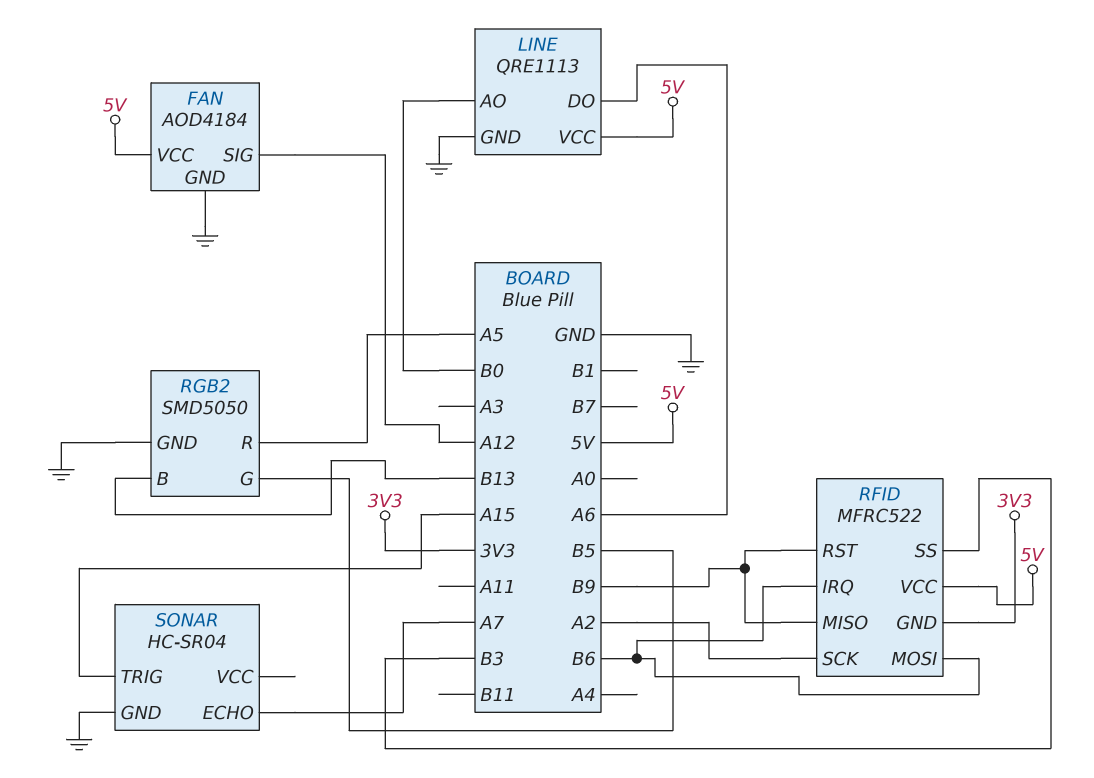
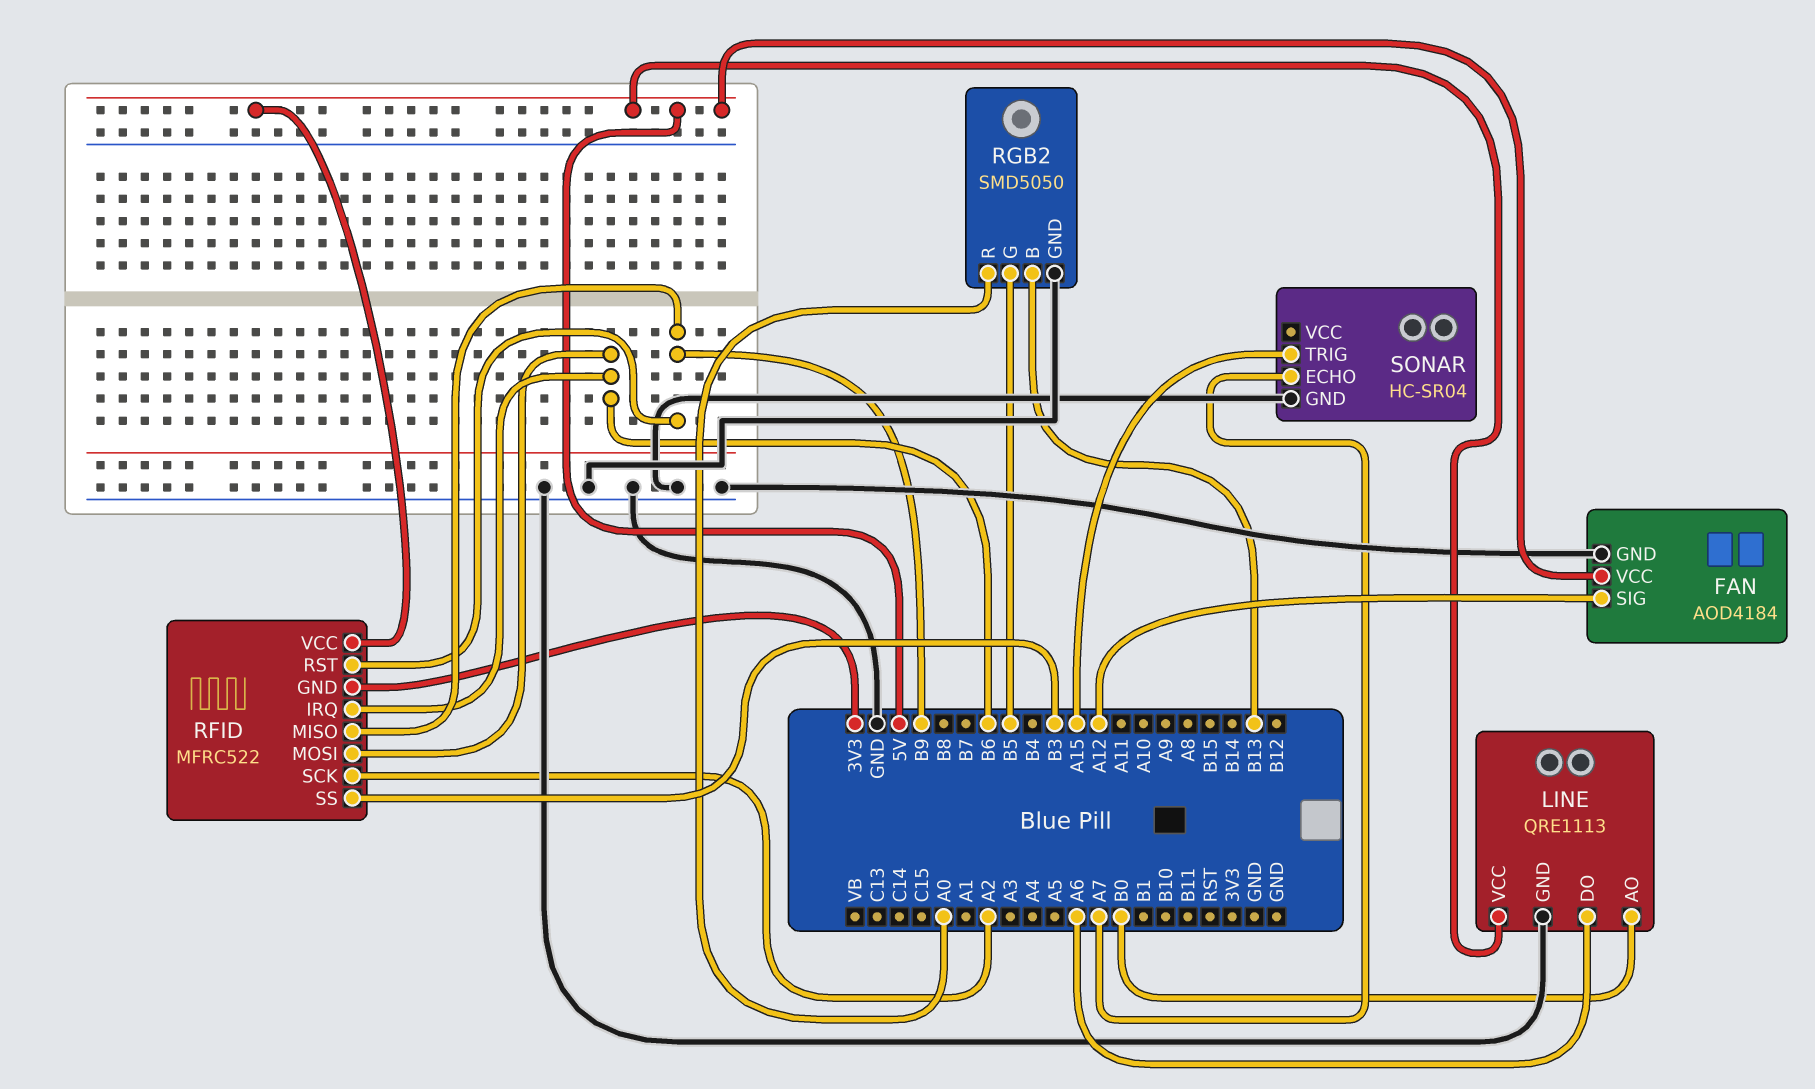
RGB2 pin R: A5 -> A0

